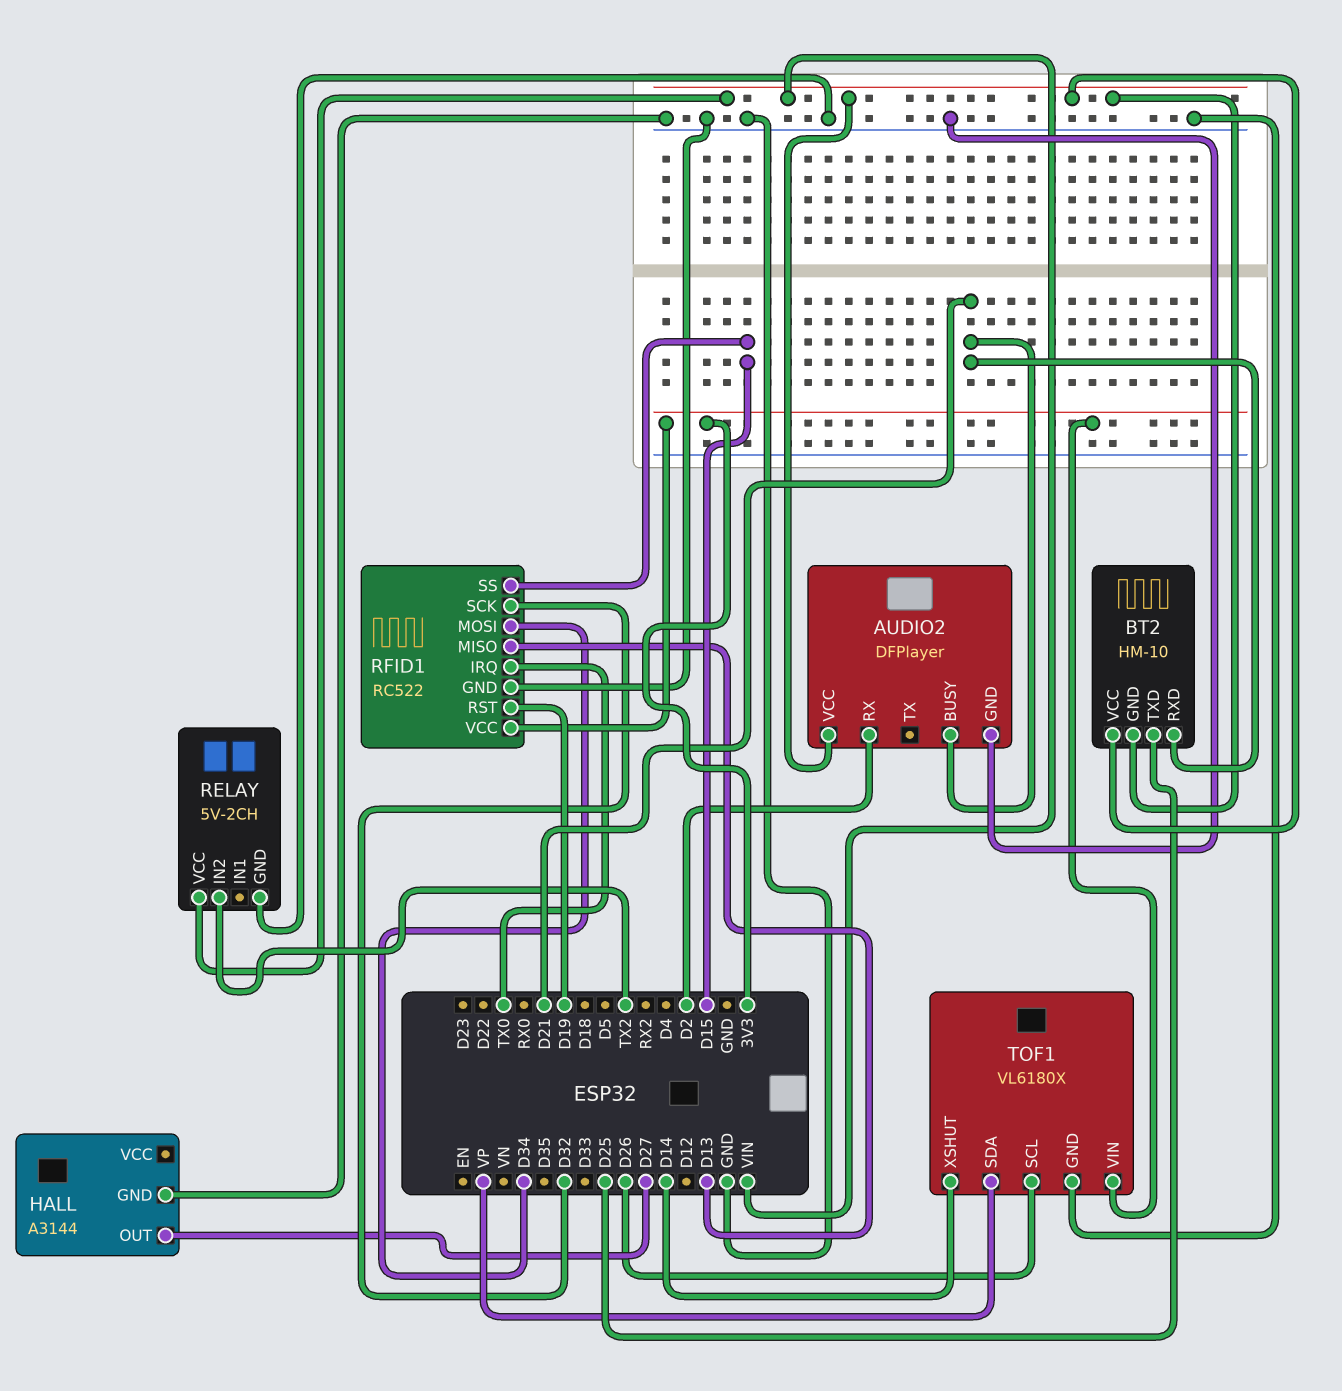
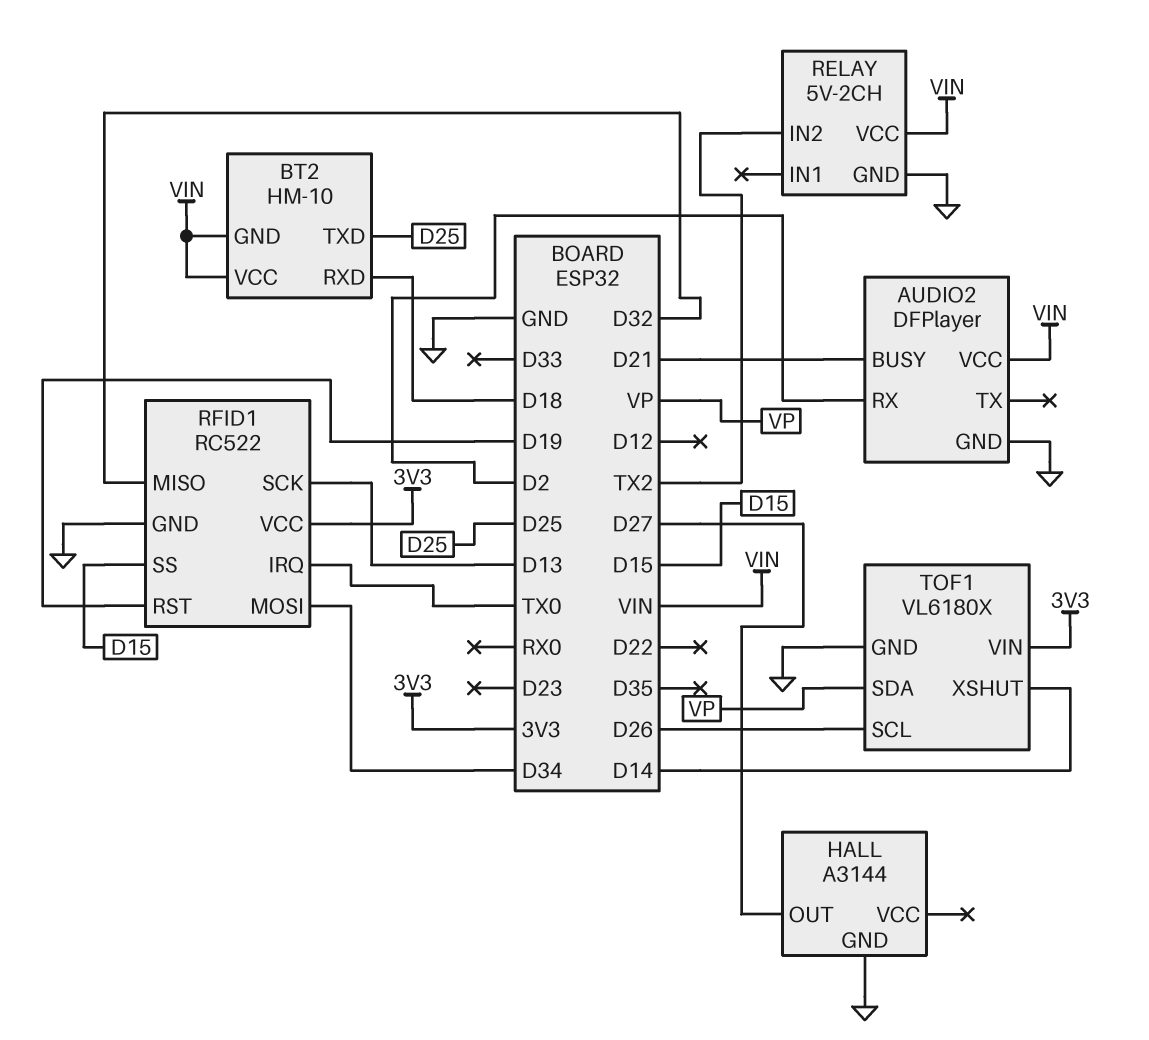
BT2 pin RXD: D21 -> D18
RFID1 pin MISO: D13 -> D32
RFID1 pin SCK: D32 -> D13

